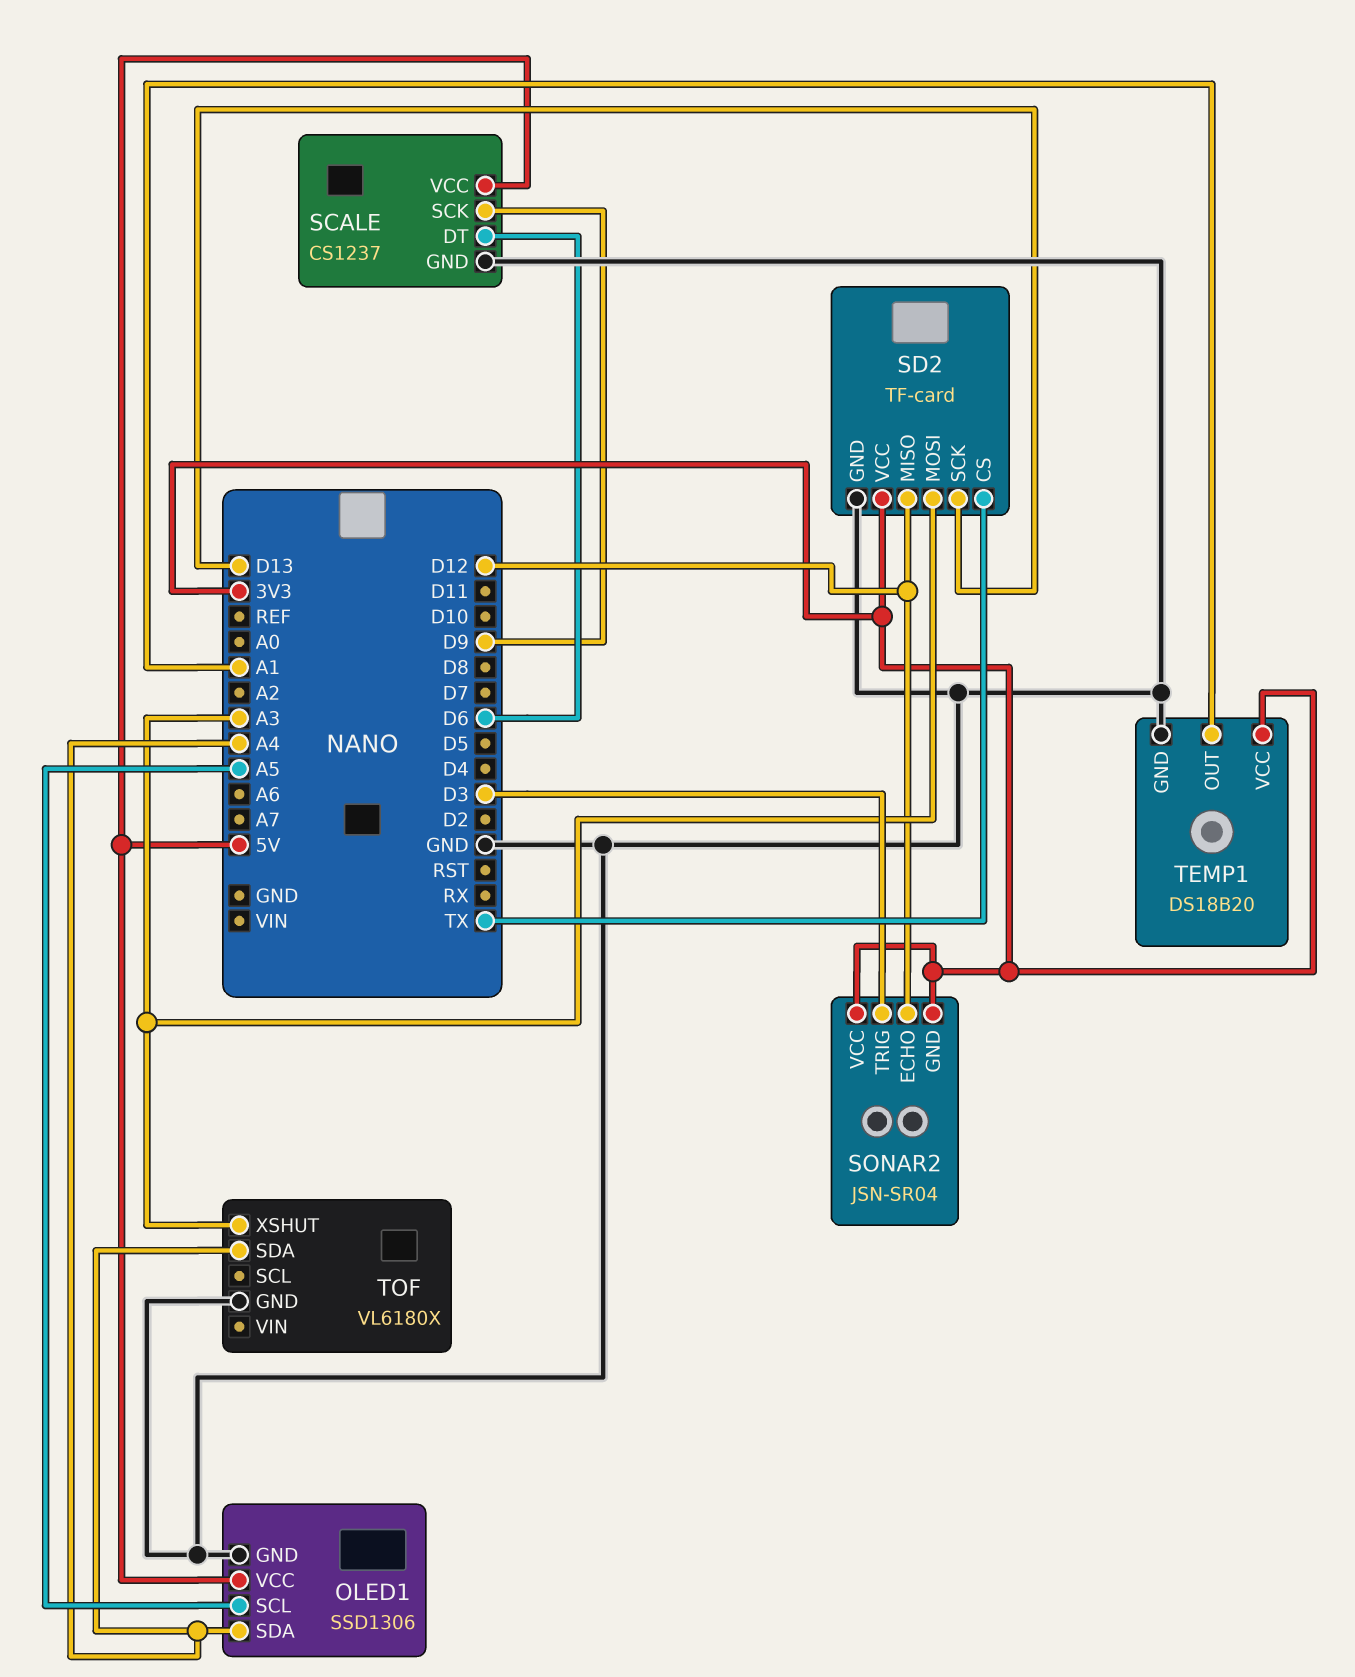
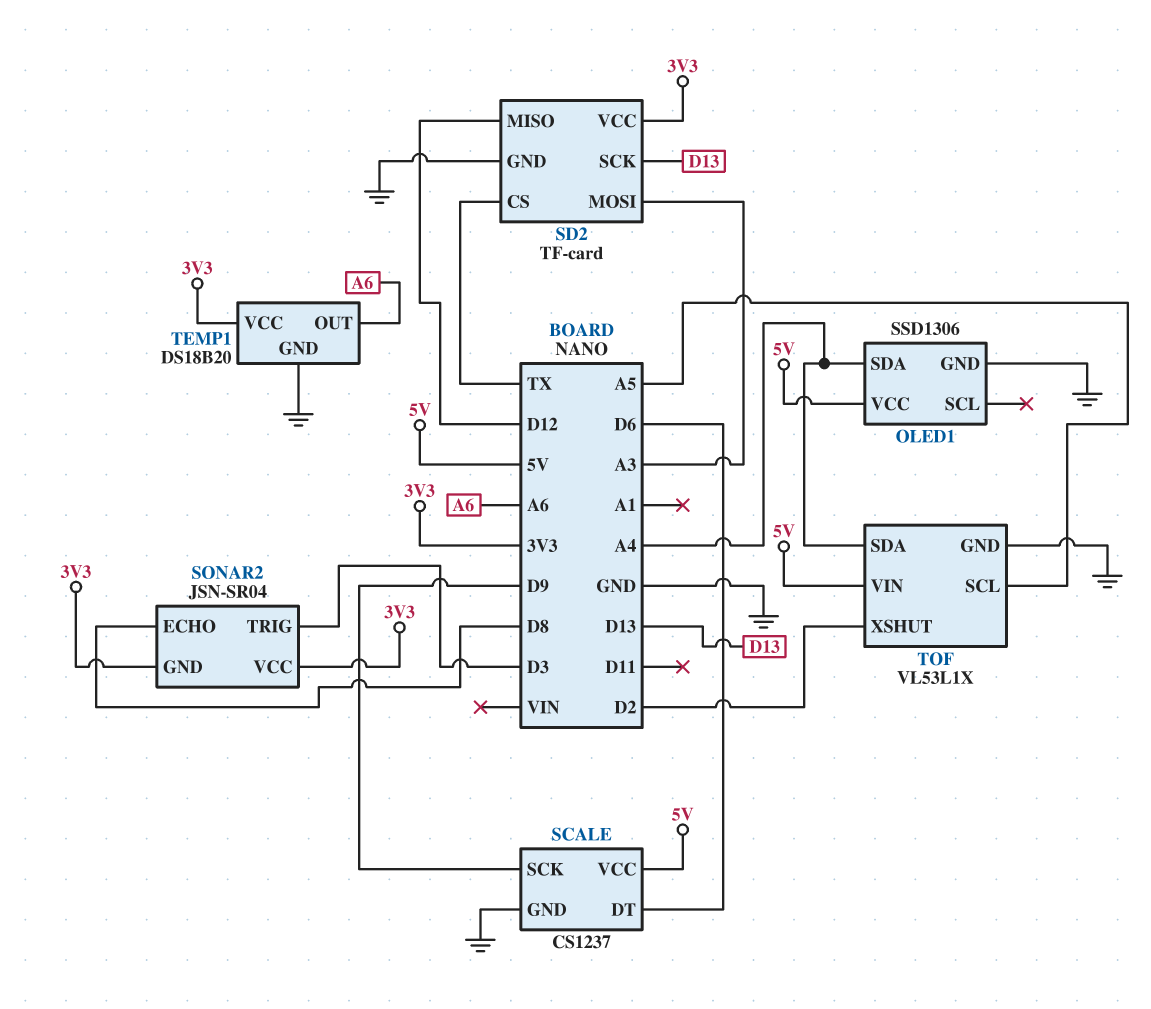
OLED1 pin SCL: A5 -> none
SONAR2 pin ECHO: D12 -> D8
TEMP1 pin OUT: A1 -> A6
TOF: VL6180X -> VL53L1X
TOF pin SCL: none -> A5
TOF pin VIN: none -> 5V
TOF pin XSHUT: A3 -> D2

